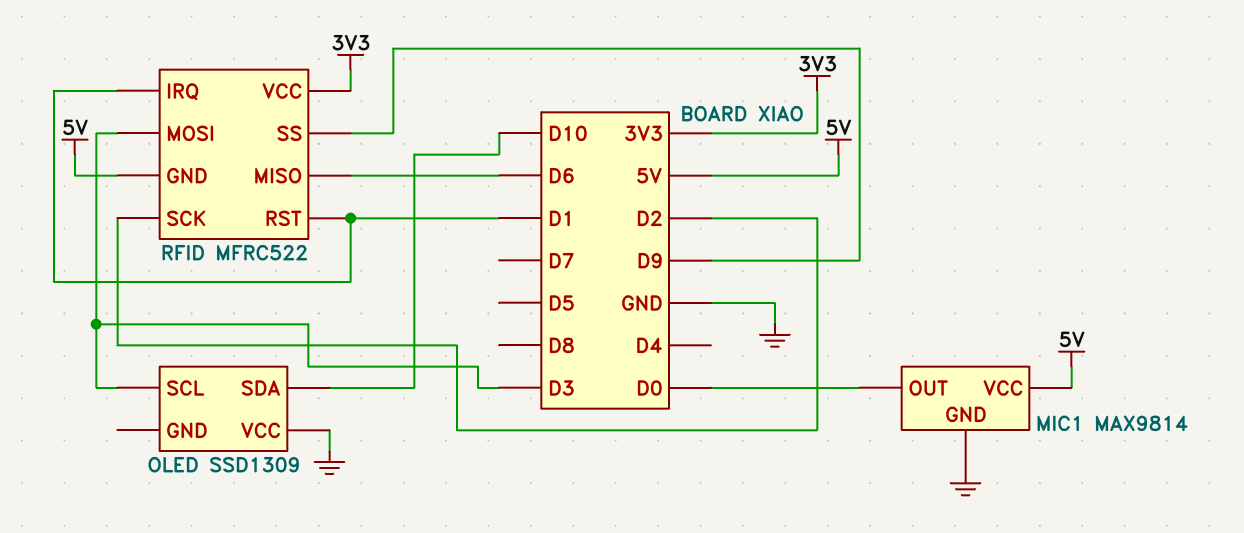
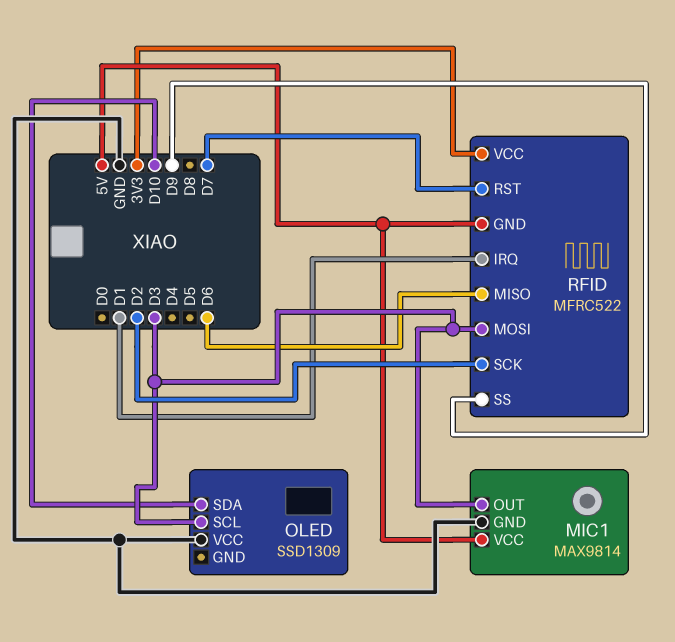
MIC1 pin OUT: D0 -> D3
RFID pin RST: D1 -> D7

